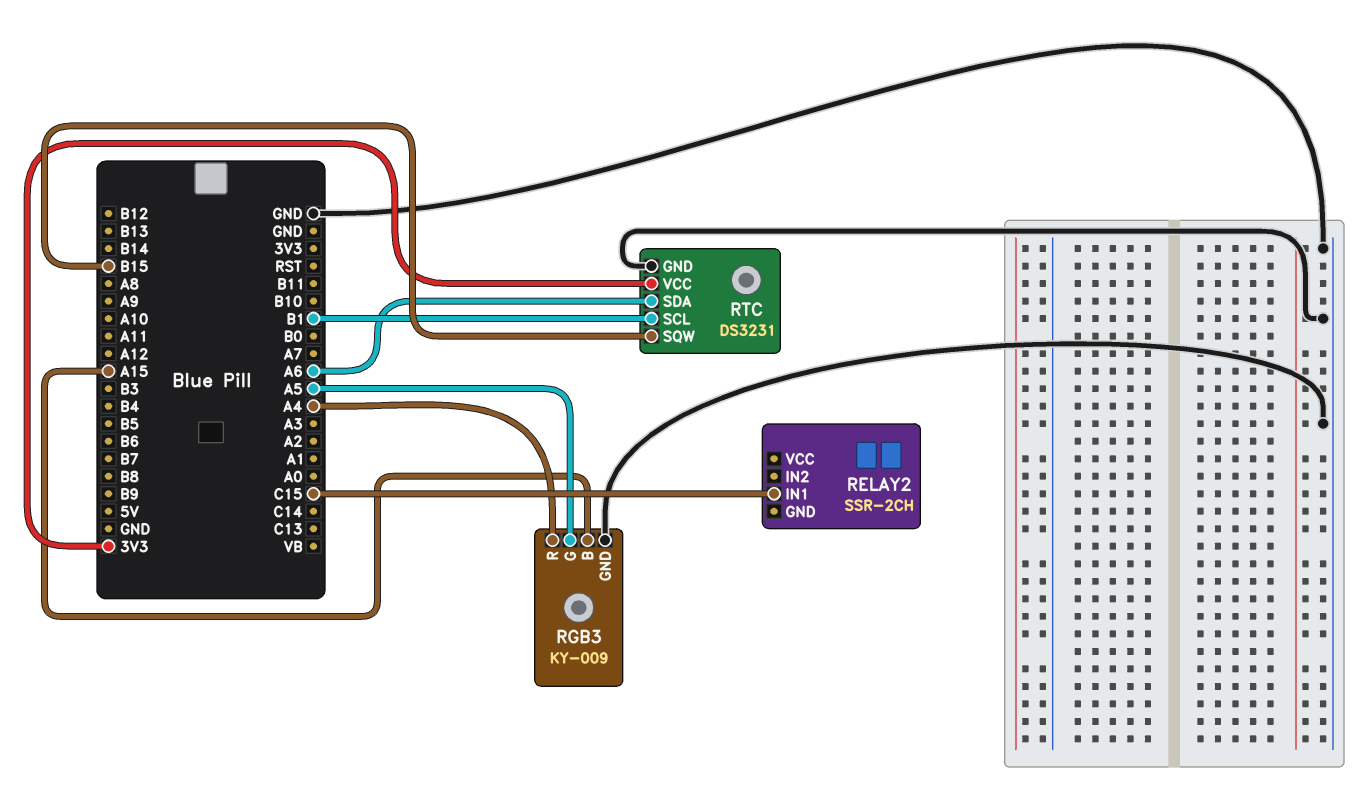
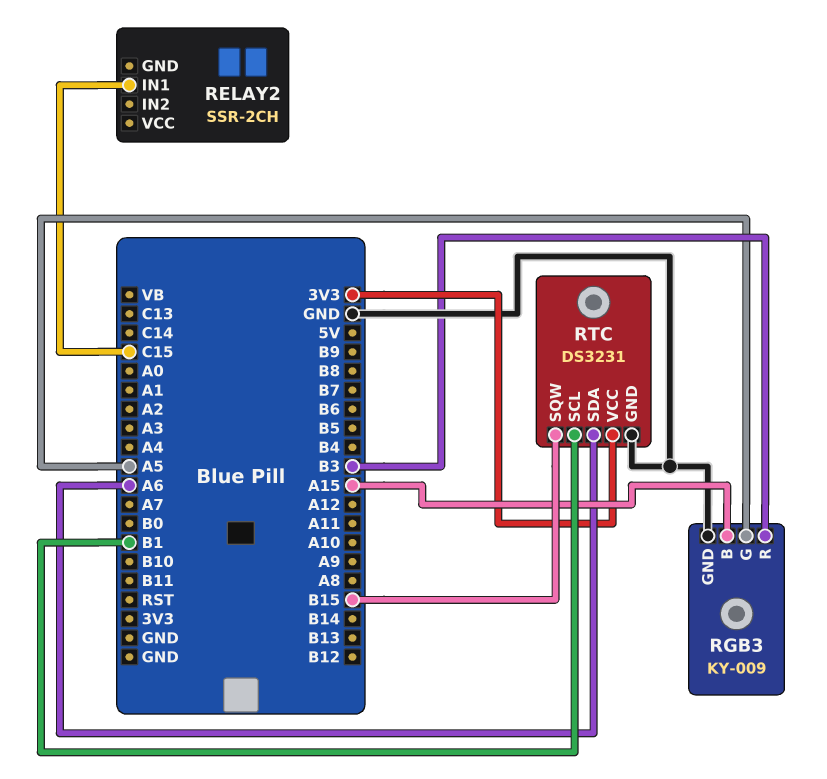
RGB3 pin R: A4 -> B3

